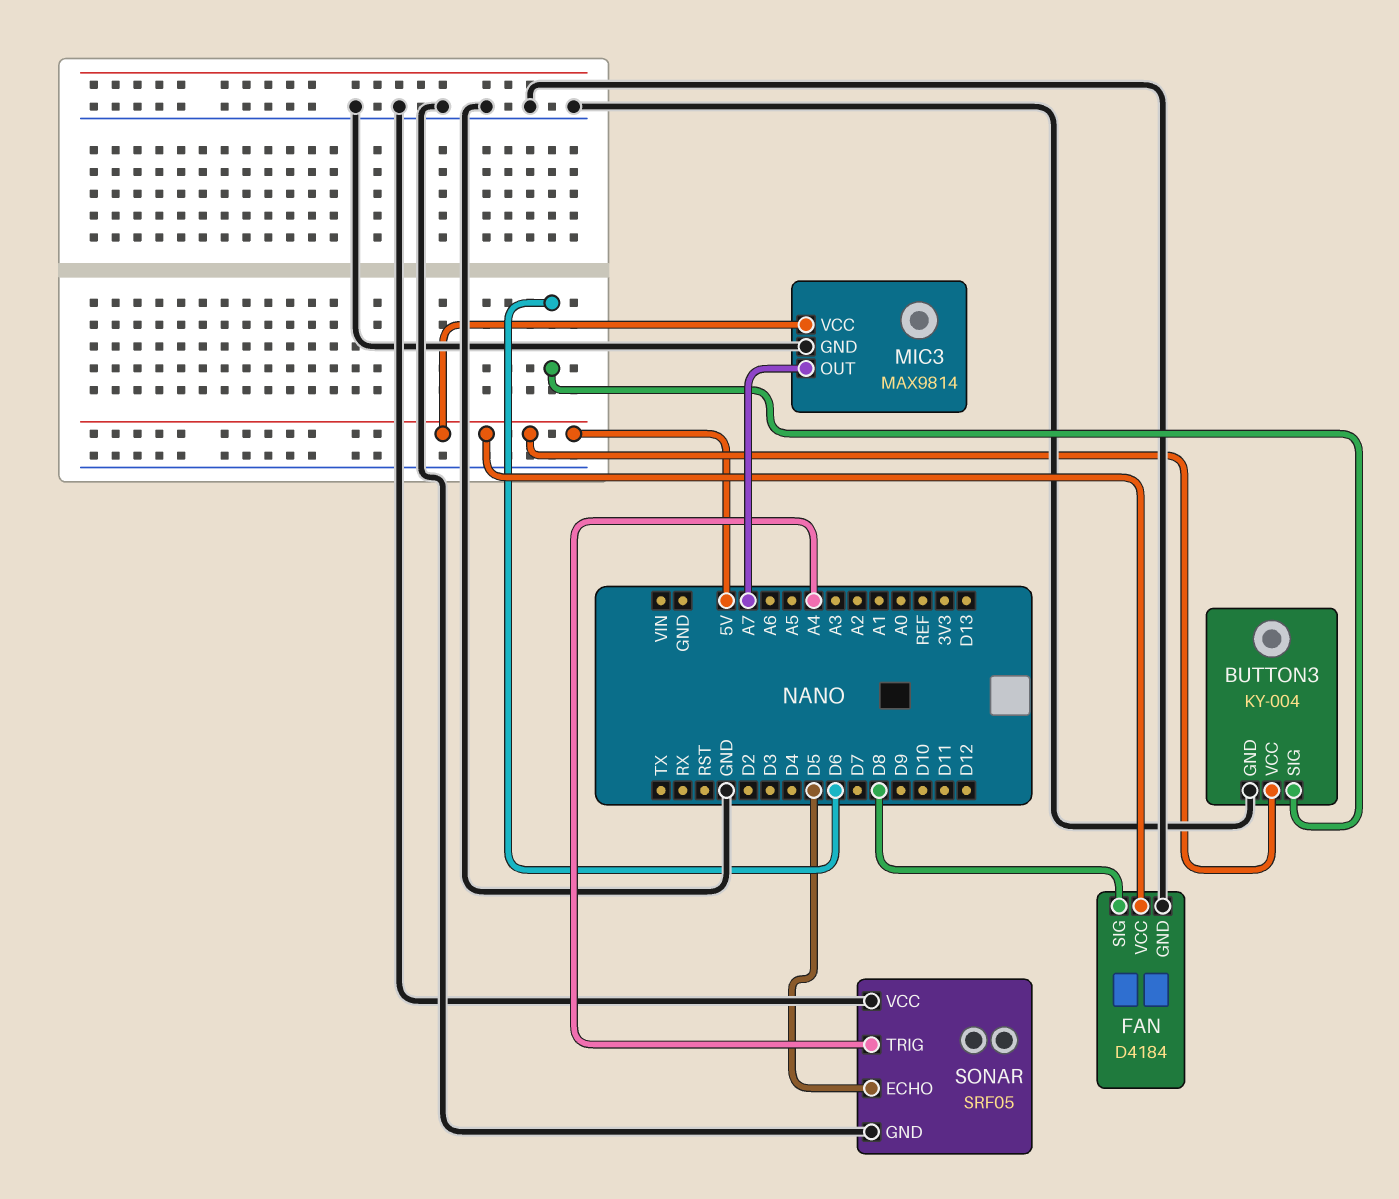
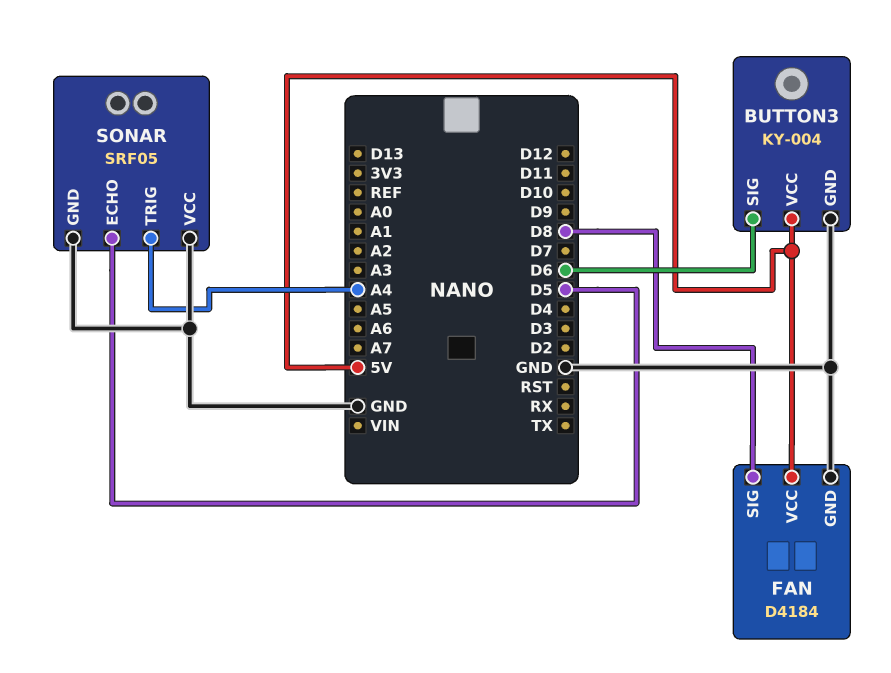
MIC3: MAX9814 -> none
MIC3 pin GND: GND -> none
MIC3 pin OUT: A7 -> none
MIC3 pin VCC: 5V -> none

